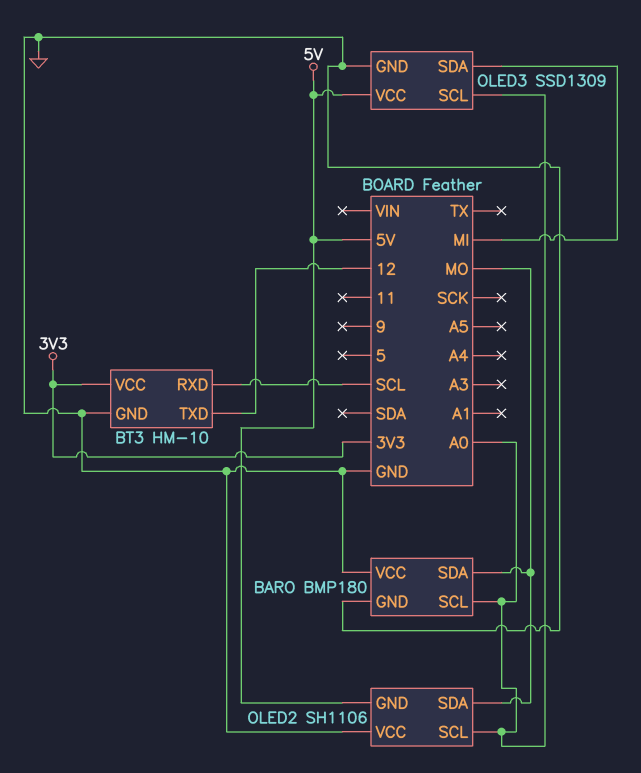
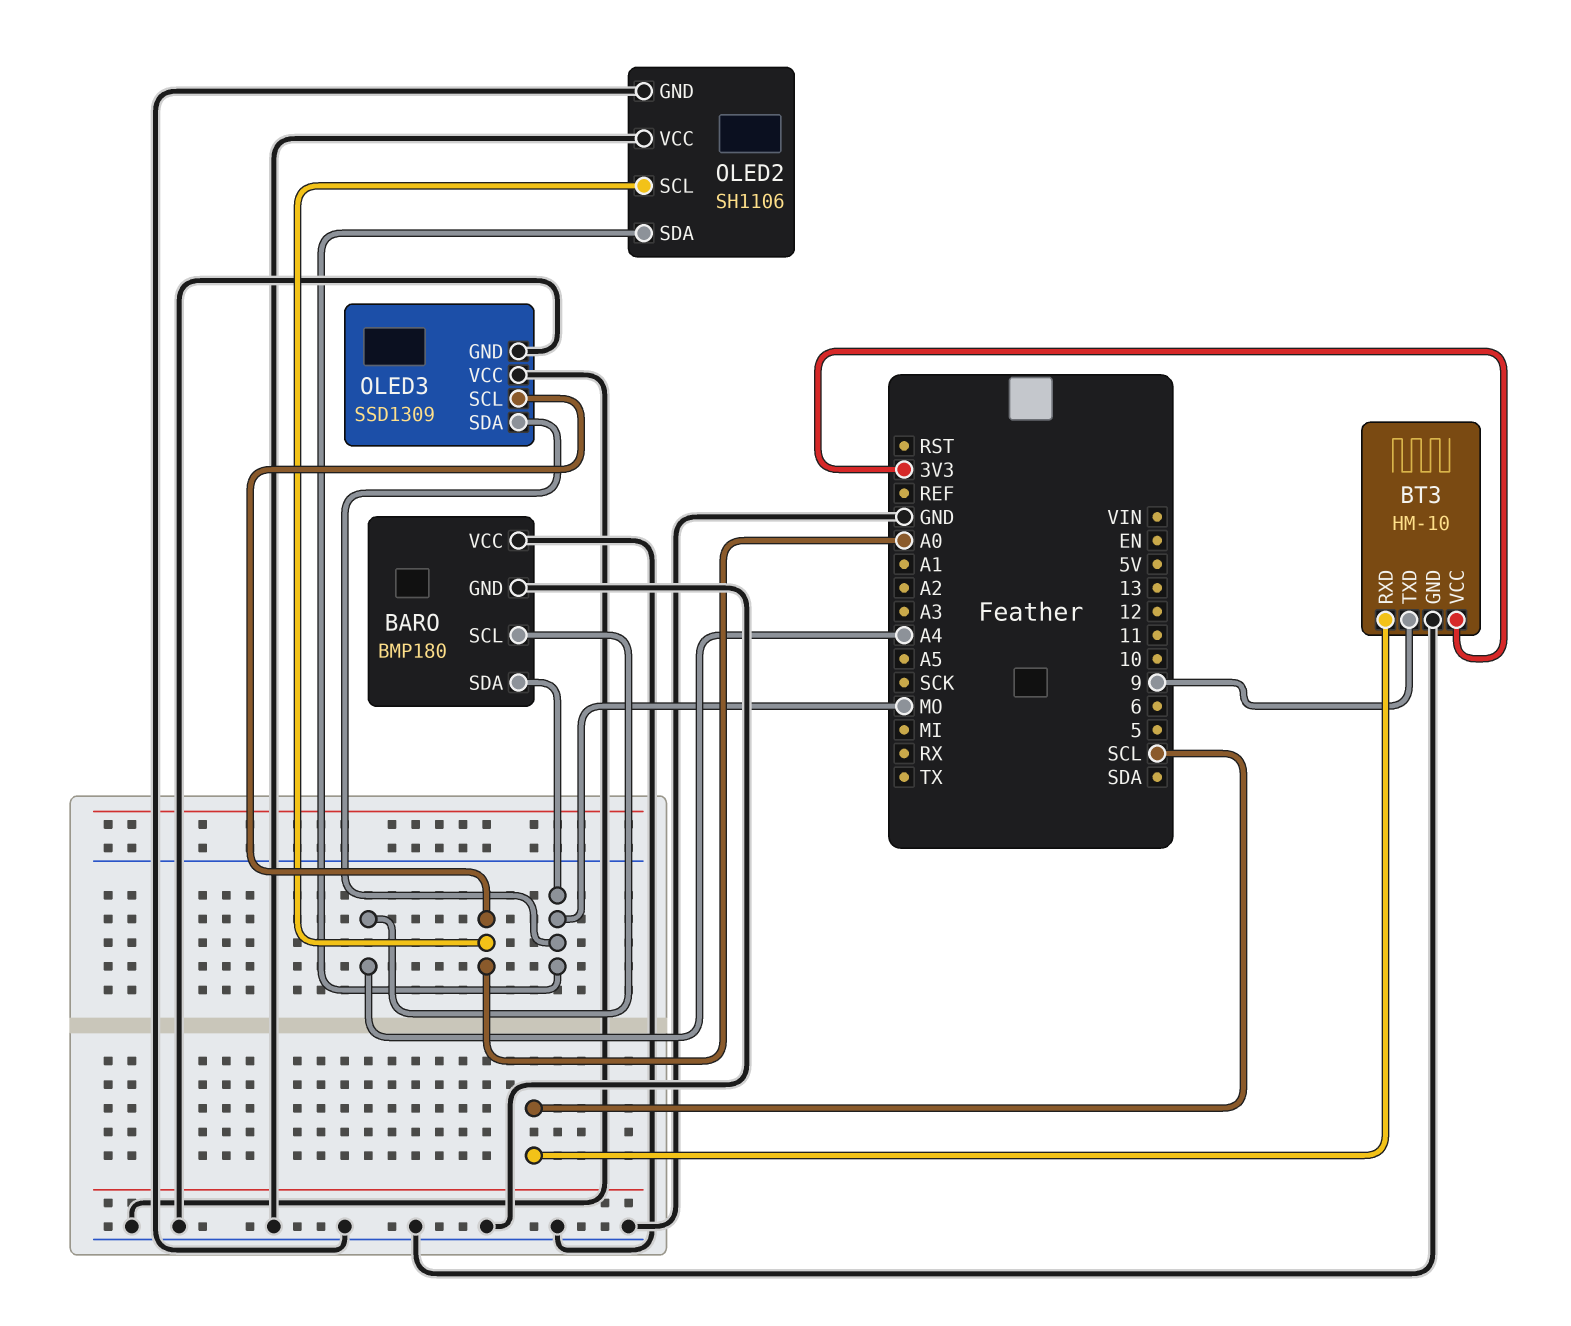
BARO pin SCL: A0 -> A4
BT3 pin TXD: 12 -> 9
OLED2 pin GND: 5V -> GND
OLED3 pin SDA: MI -> MO
OLED3 pin VCC: 5V -> GND

